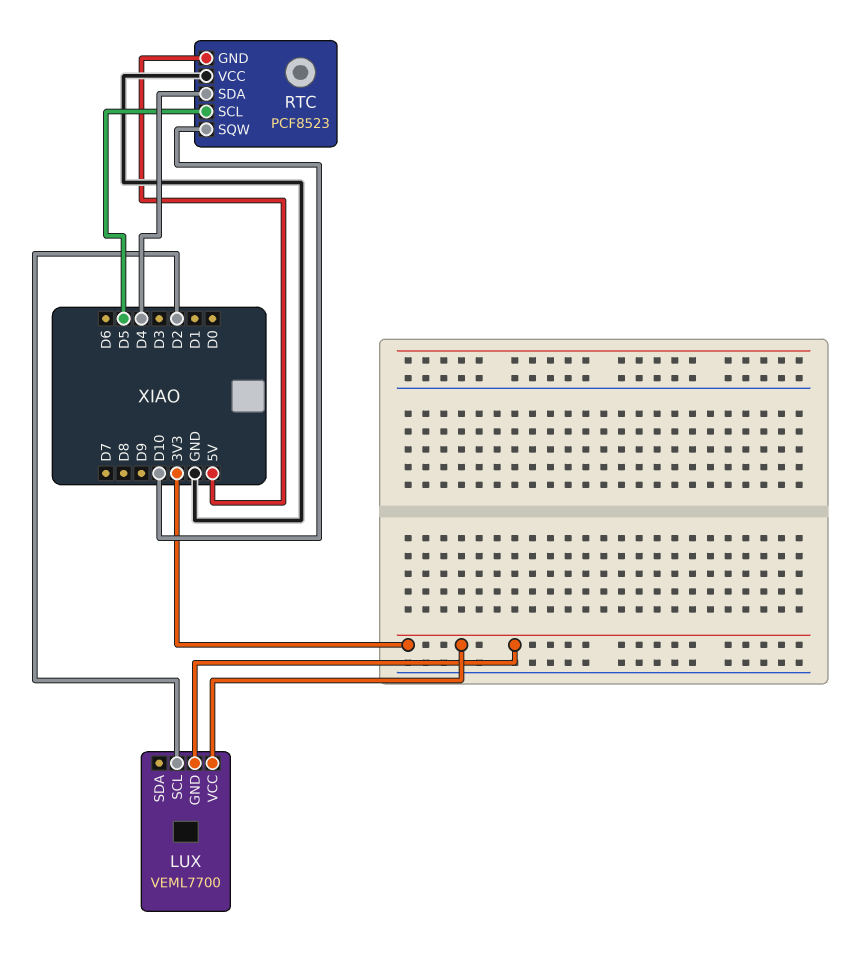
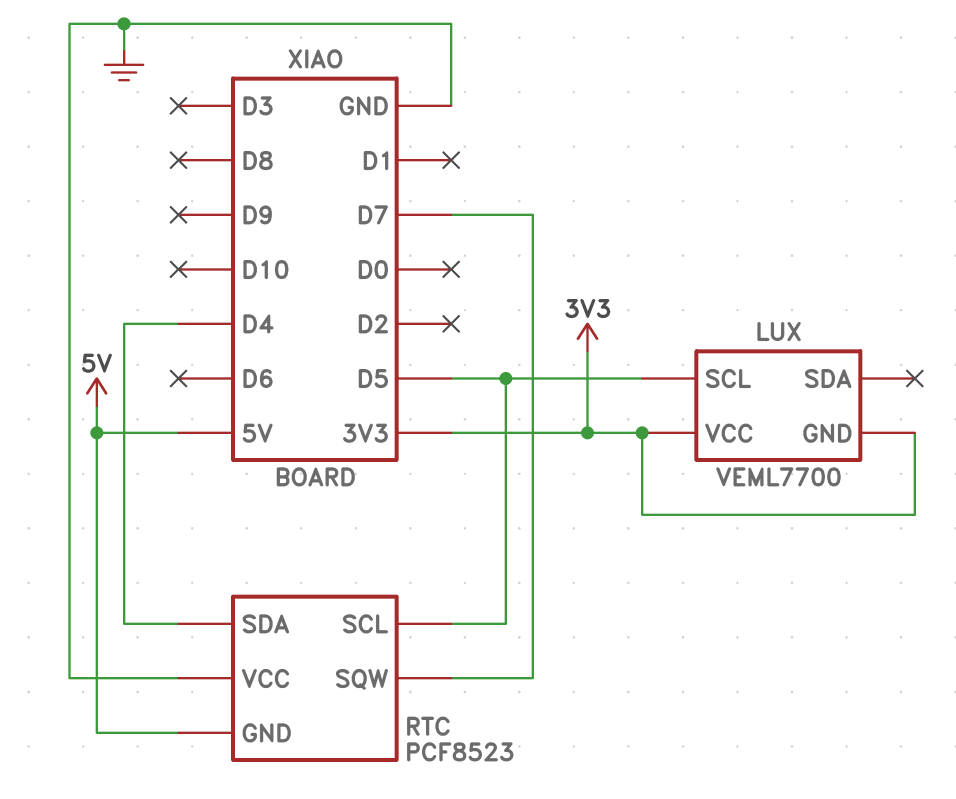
LUX pin SCL: D2 -> D5
RTC pin SQW: D10 -> D7

